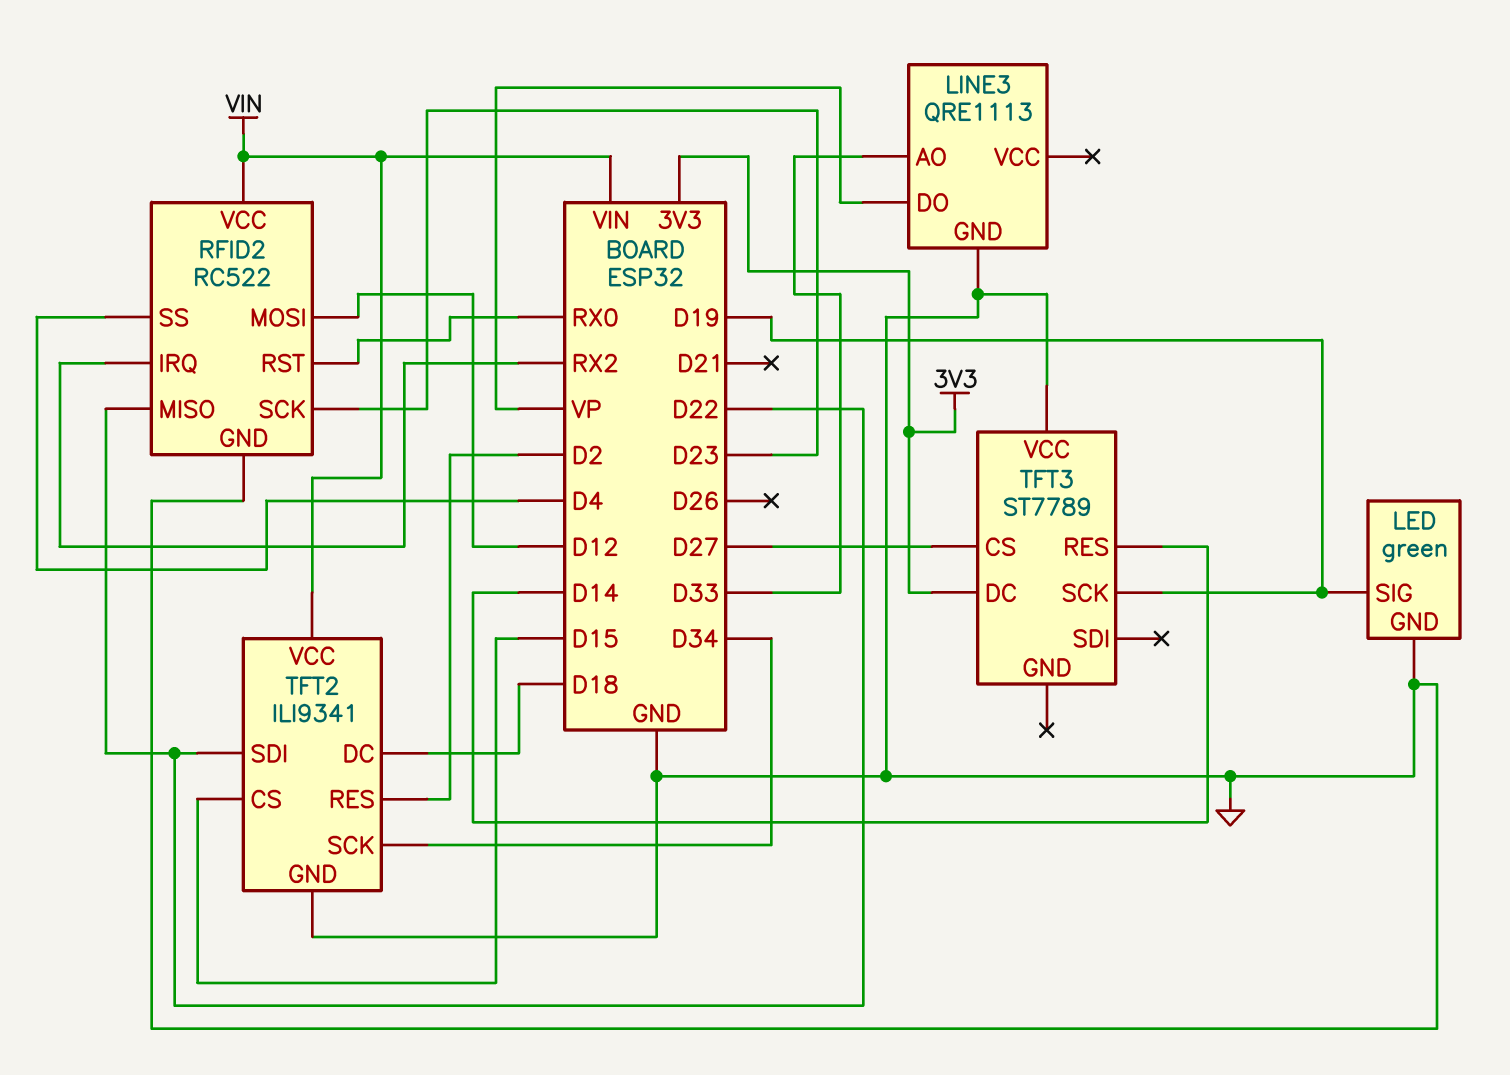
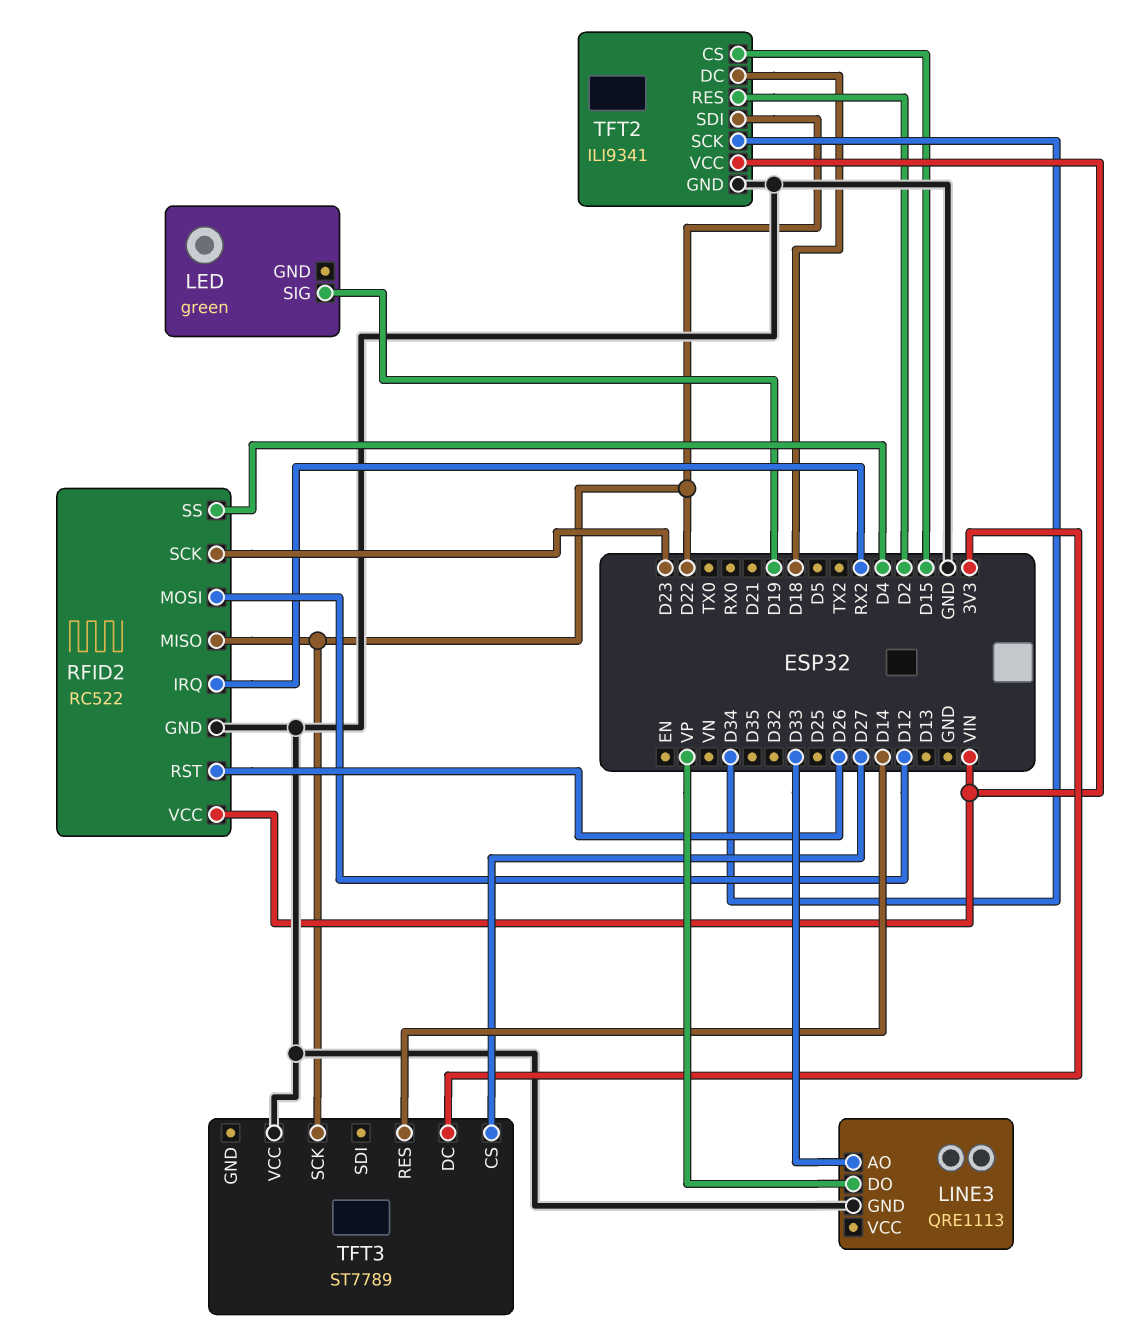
LED pin GND: GND -> none
RFID2 pin RST: RX0 -> D26
TFT3 pin SCK: D19 -> D22

